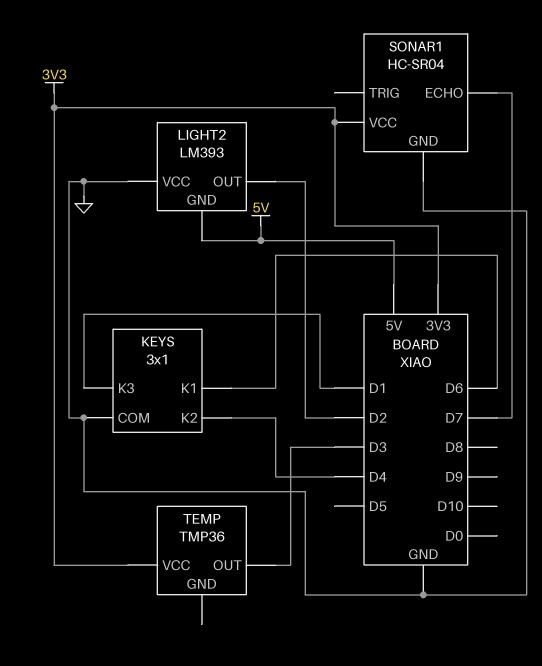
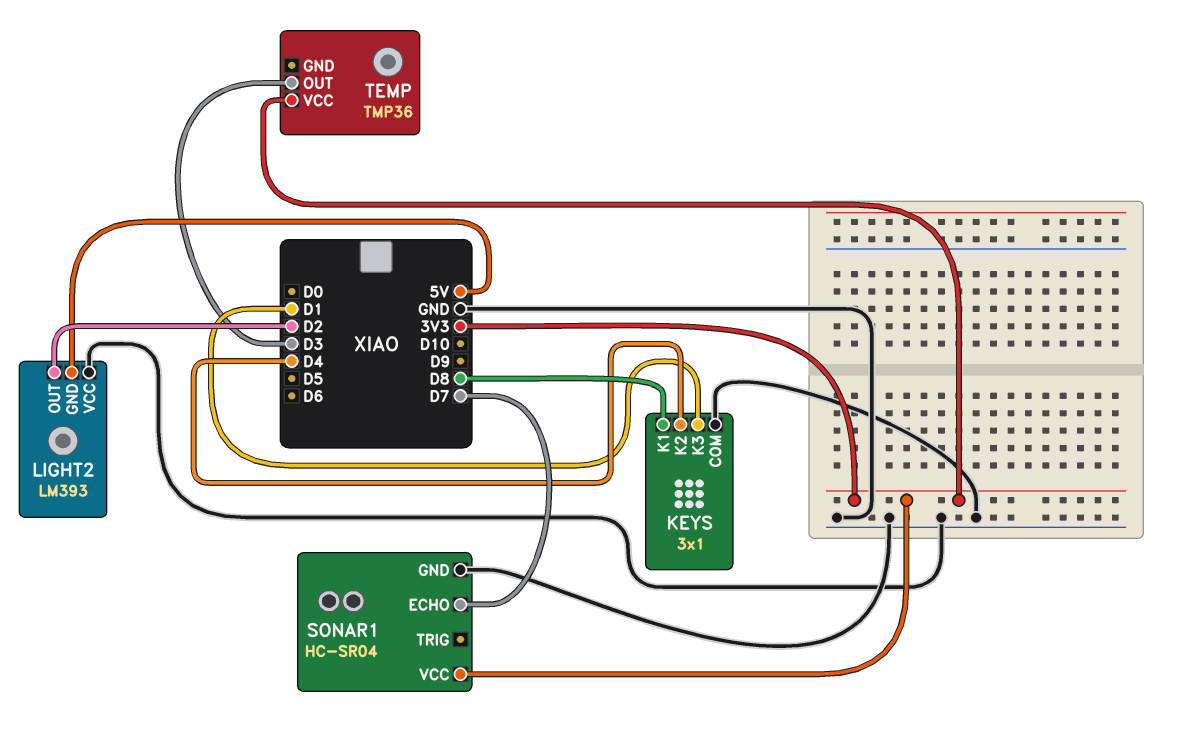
KEYS pin K1: D6 -> D8

